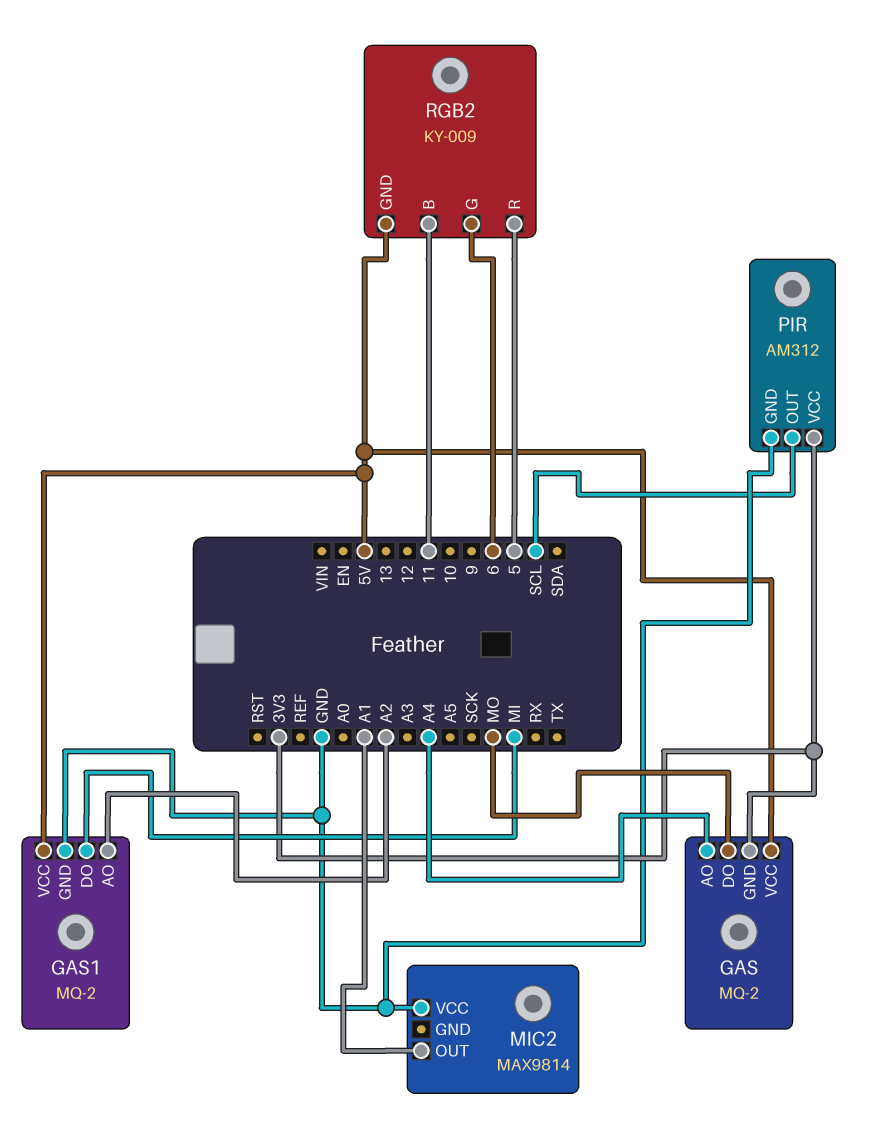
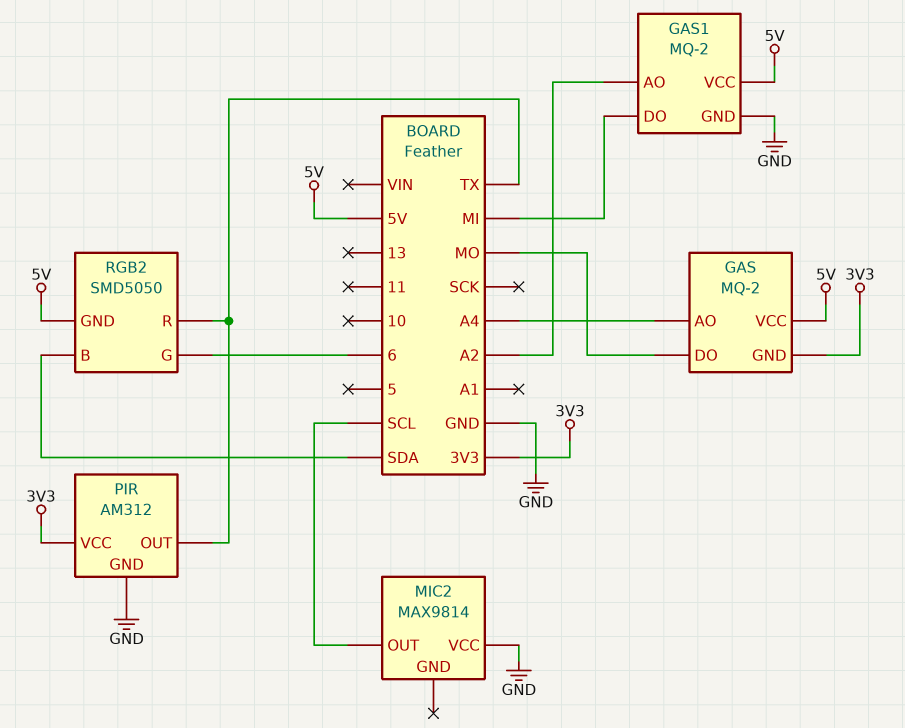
MIC2 pin OUT: A1 -> SCL
PIR pin OUT: SCL -> TX
RGB2: KY-009 -> SMD5050
RGB2 pin B: 11 -> SDA
RGB2 pin R: 5 -> TX

